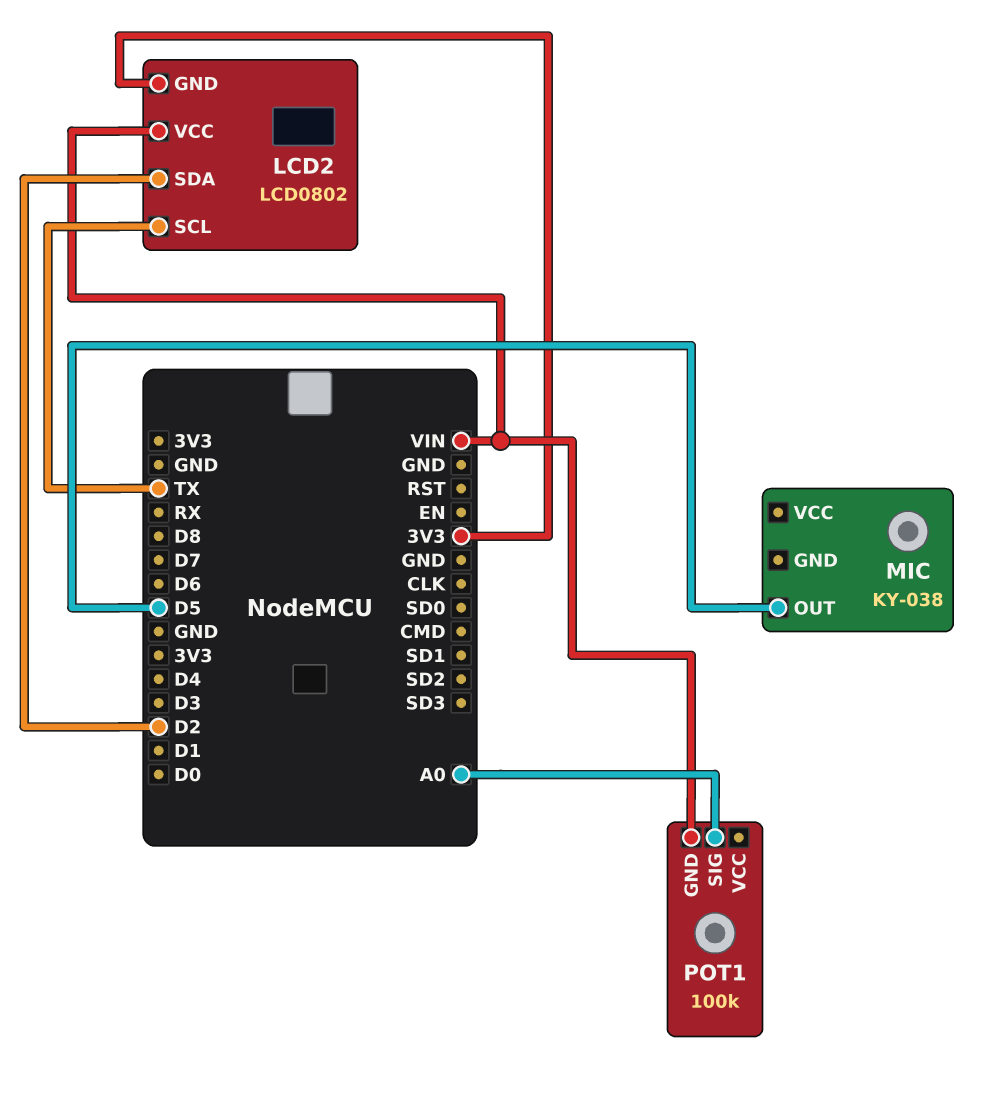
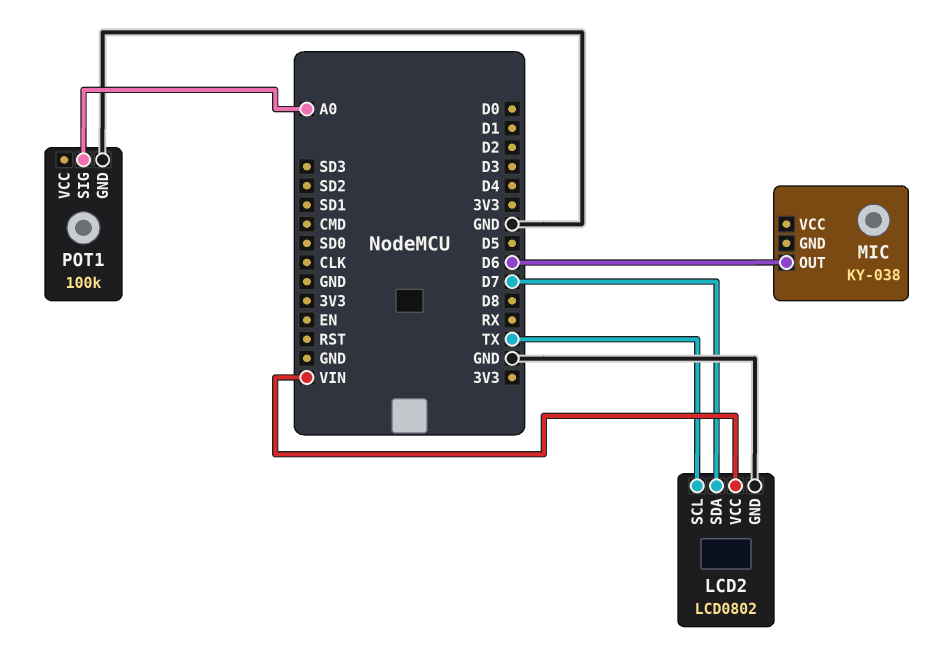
LCD2 pin GND: 3V3 -> GND
LCD2 pin SDA: D2 -> D7
MIC pin OUT: D5 -> D6
POT1 pin GND: VIN -> GND

